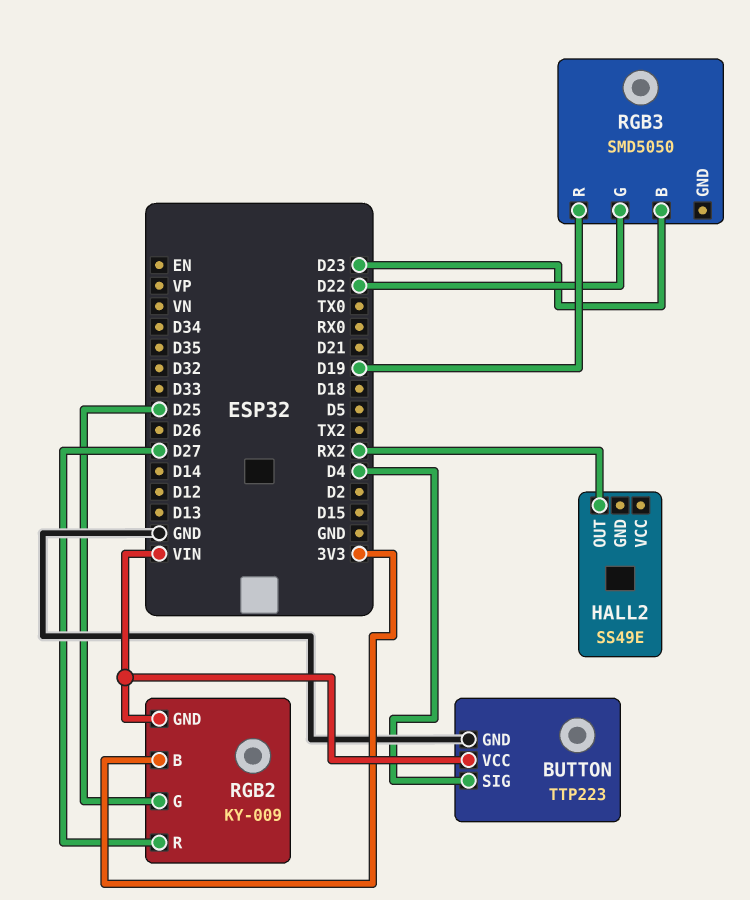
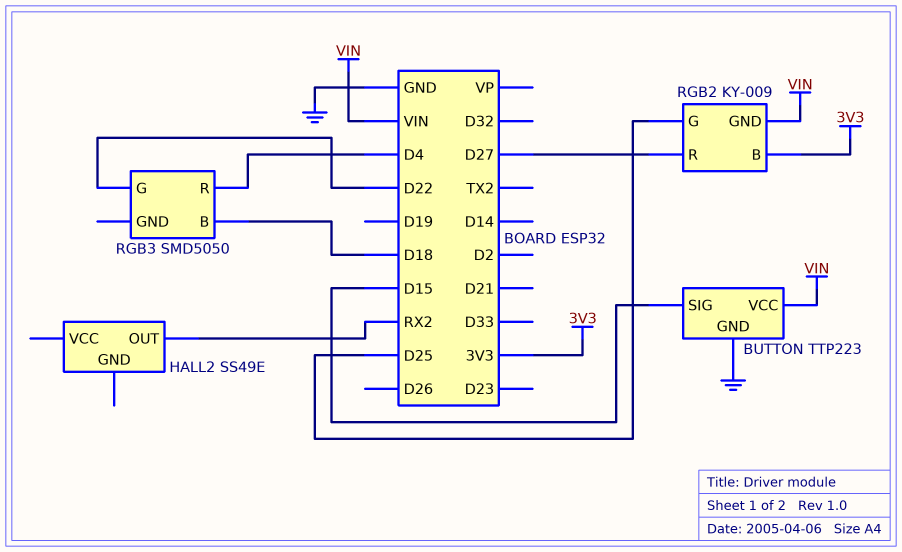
BUTTON pin SIG: D4 -> D15
RGB3 pin B: D23 -> D18
RGB3 pin R: D19 -> D4

